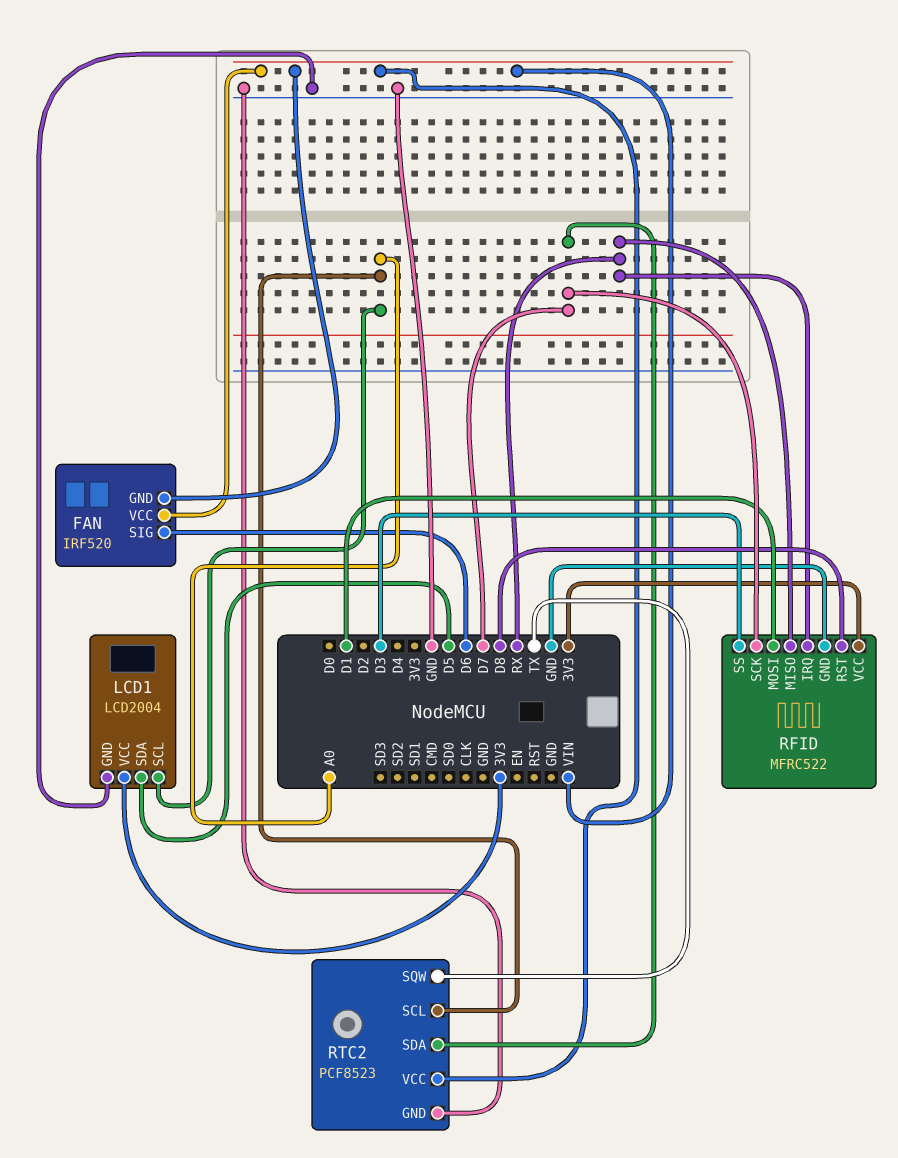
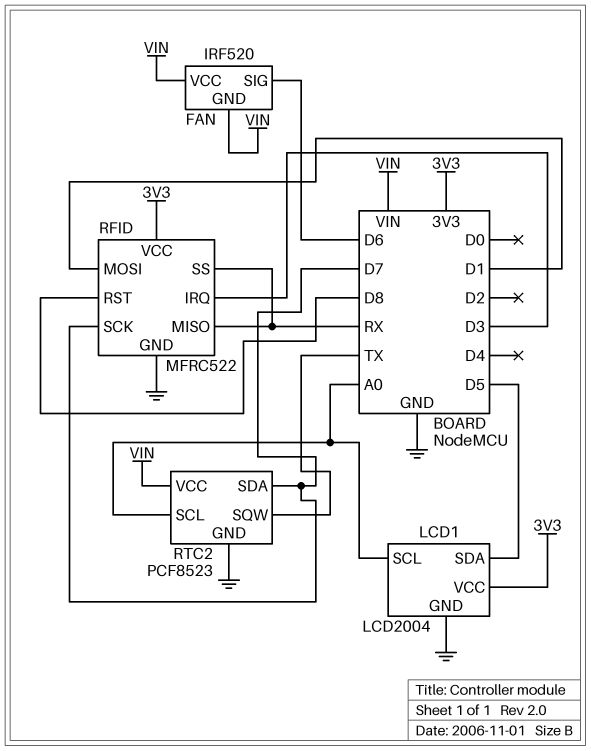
RFID pin IRQ: RX -> D3
RFID pin SS: D3 -> RX

